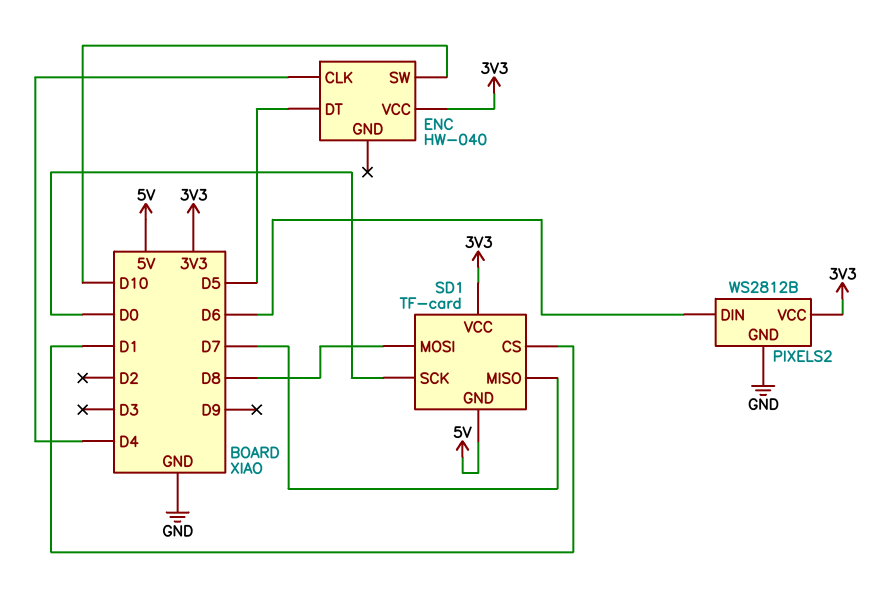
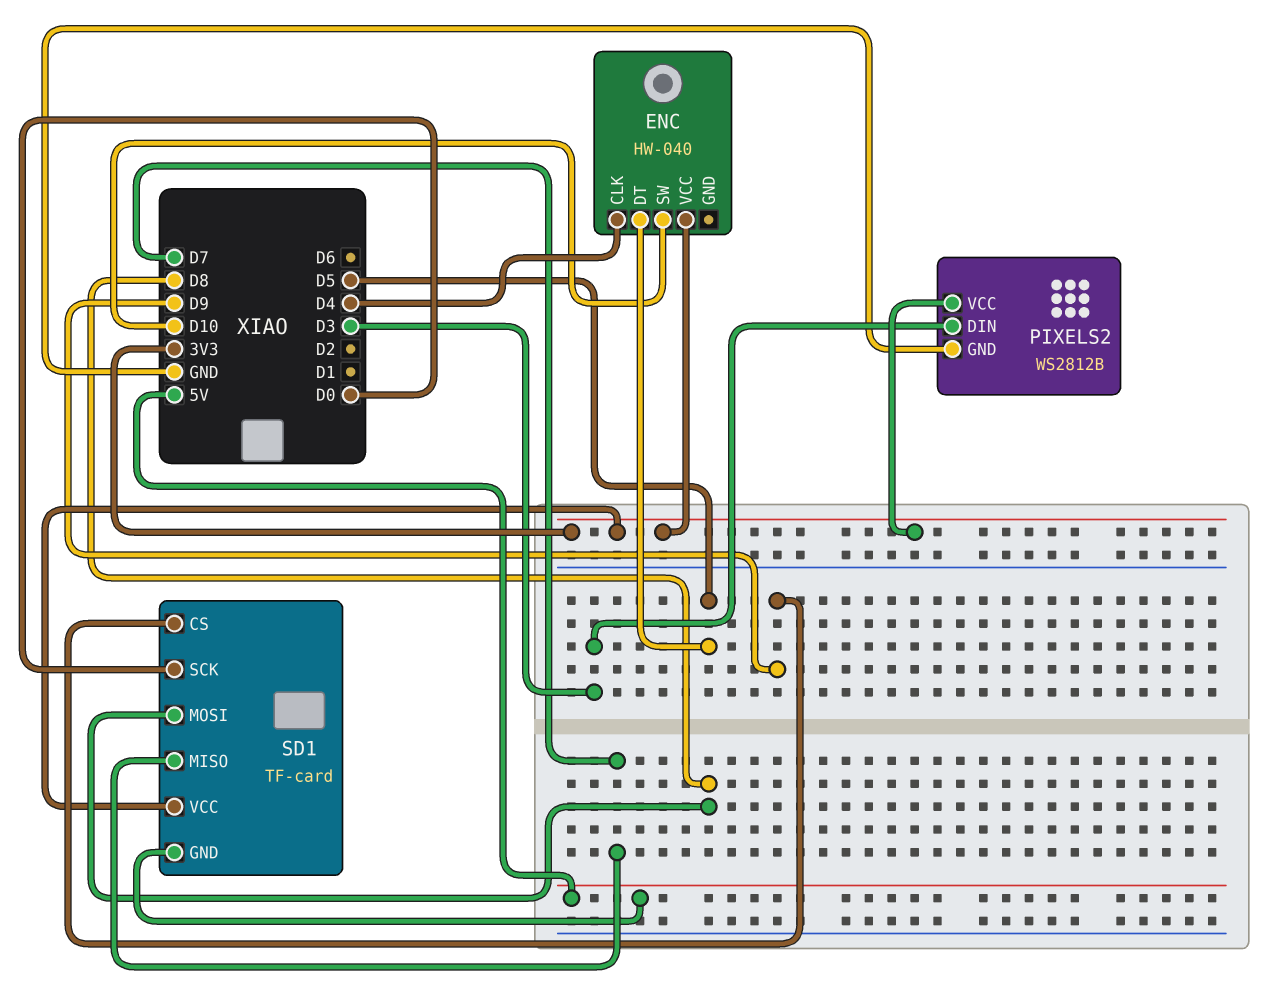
PIXELS2 pin DIN: D6 -> D3
SD1 pin CS: D1 -> D9

